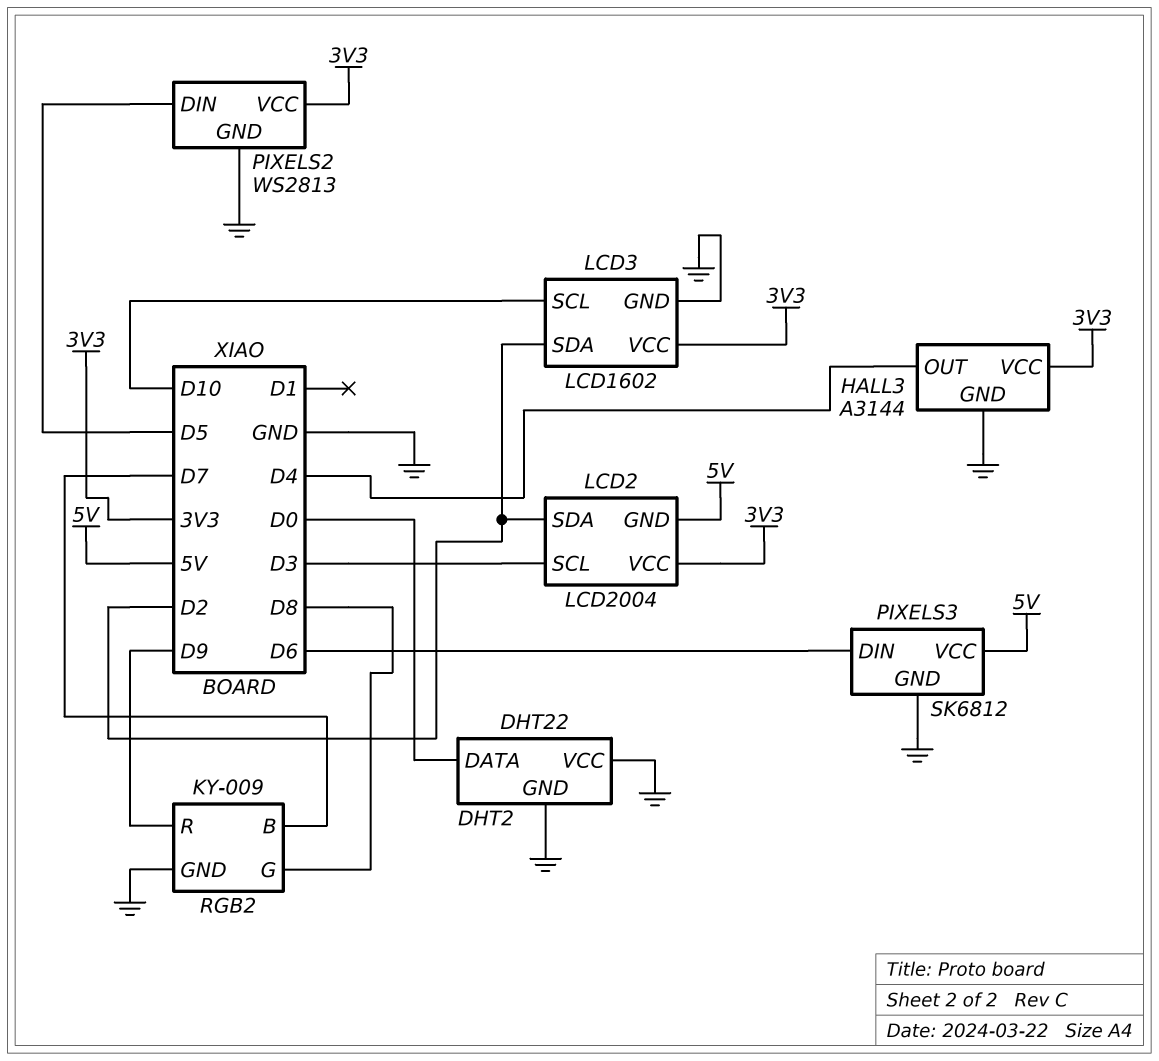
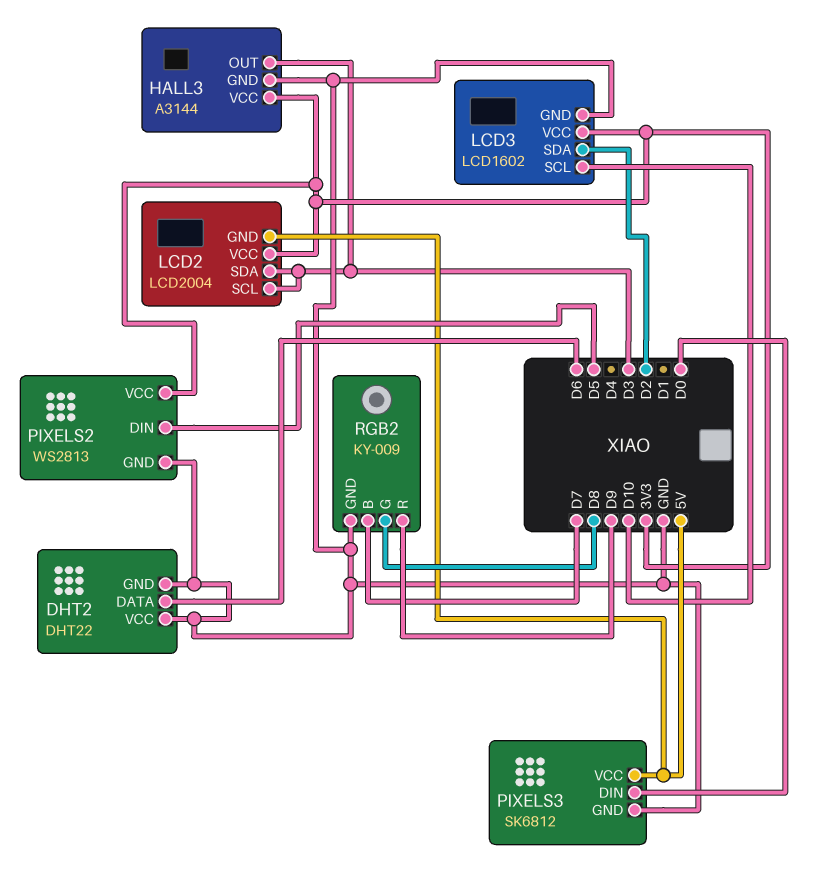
DHT2 pin DATA: D0 -> D6
HALL3 pin OUT: D4 -> D3
LCD2 pin SDA: D2 -> D3
PIXELS3 pin DIN: D6 -> D0

